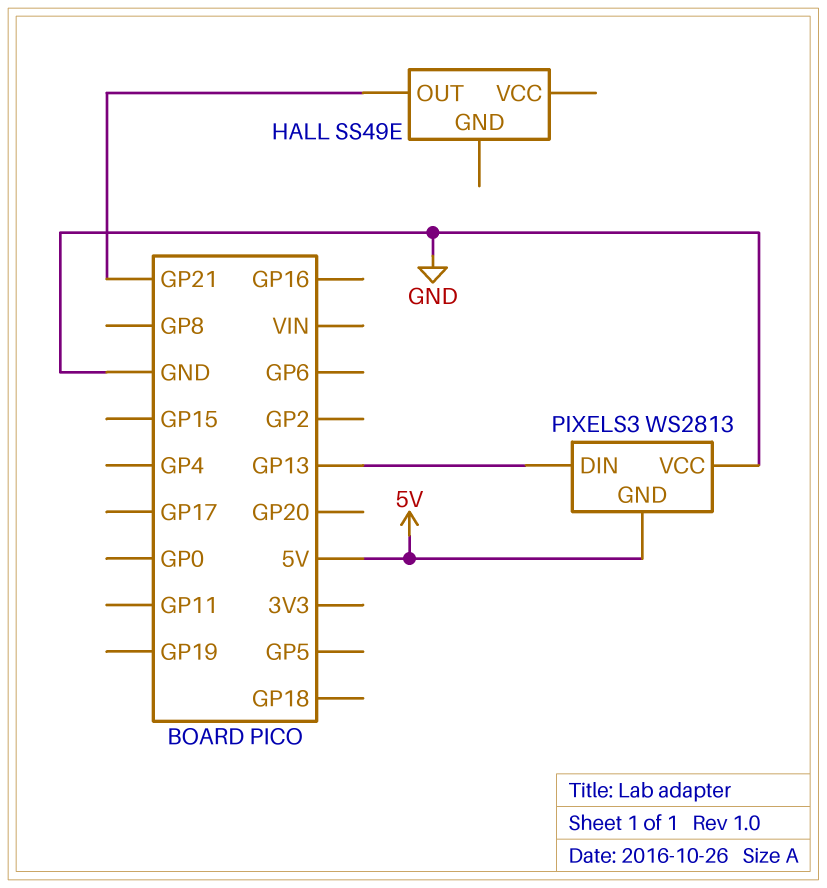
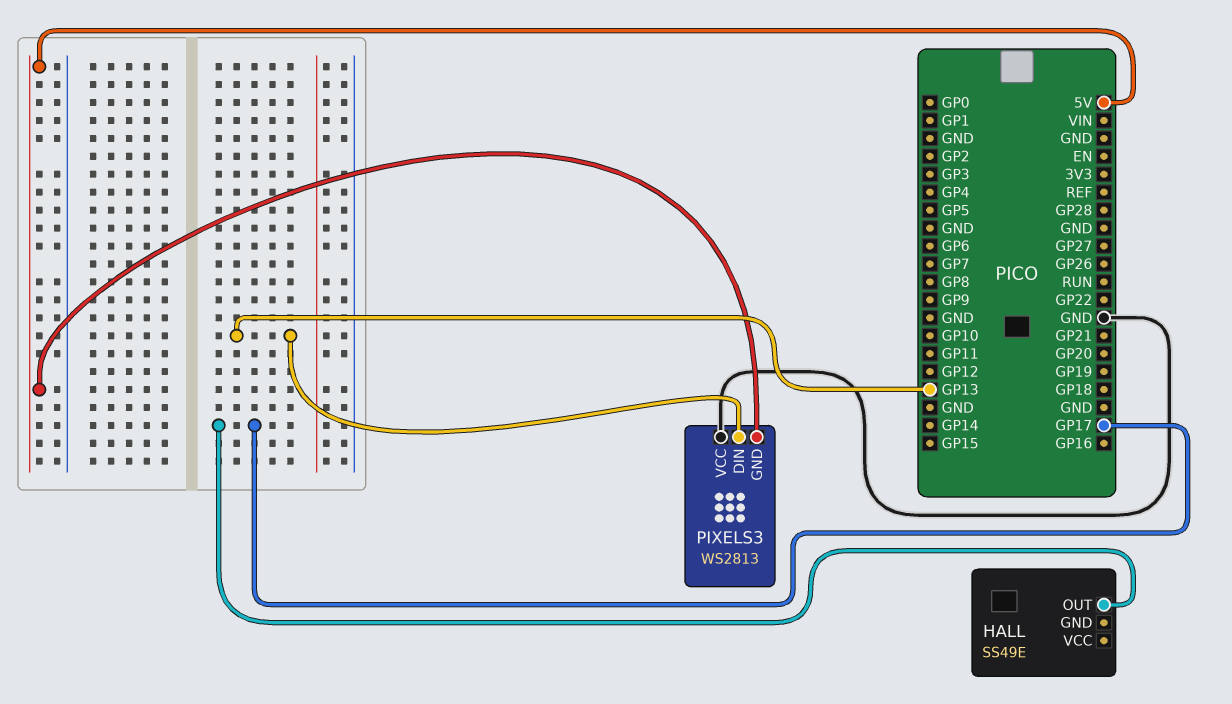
HALL pin OUT: GP21 -> GP17

